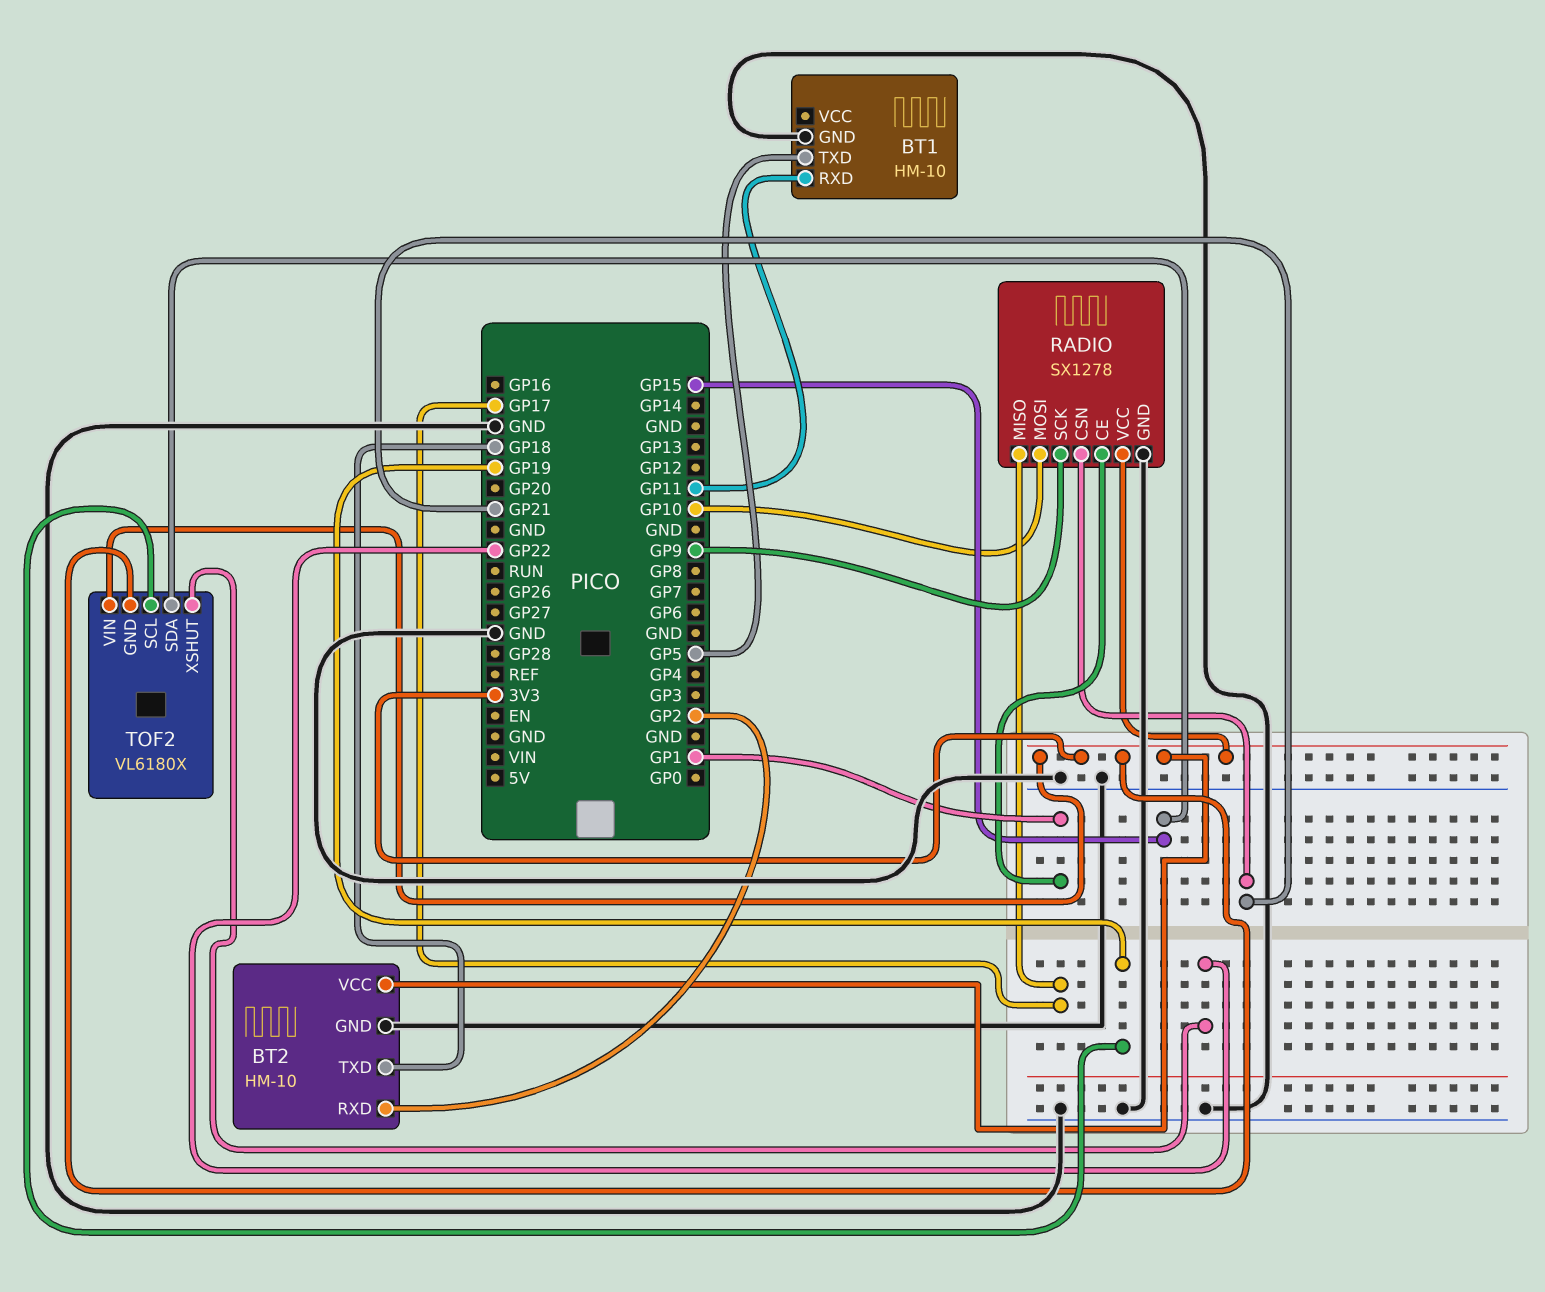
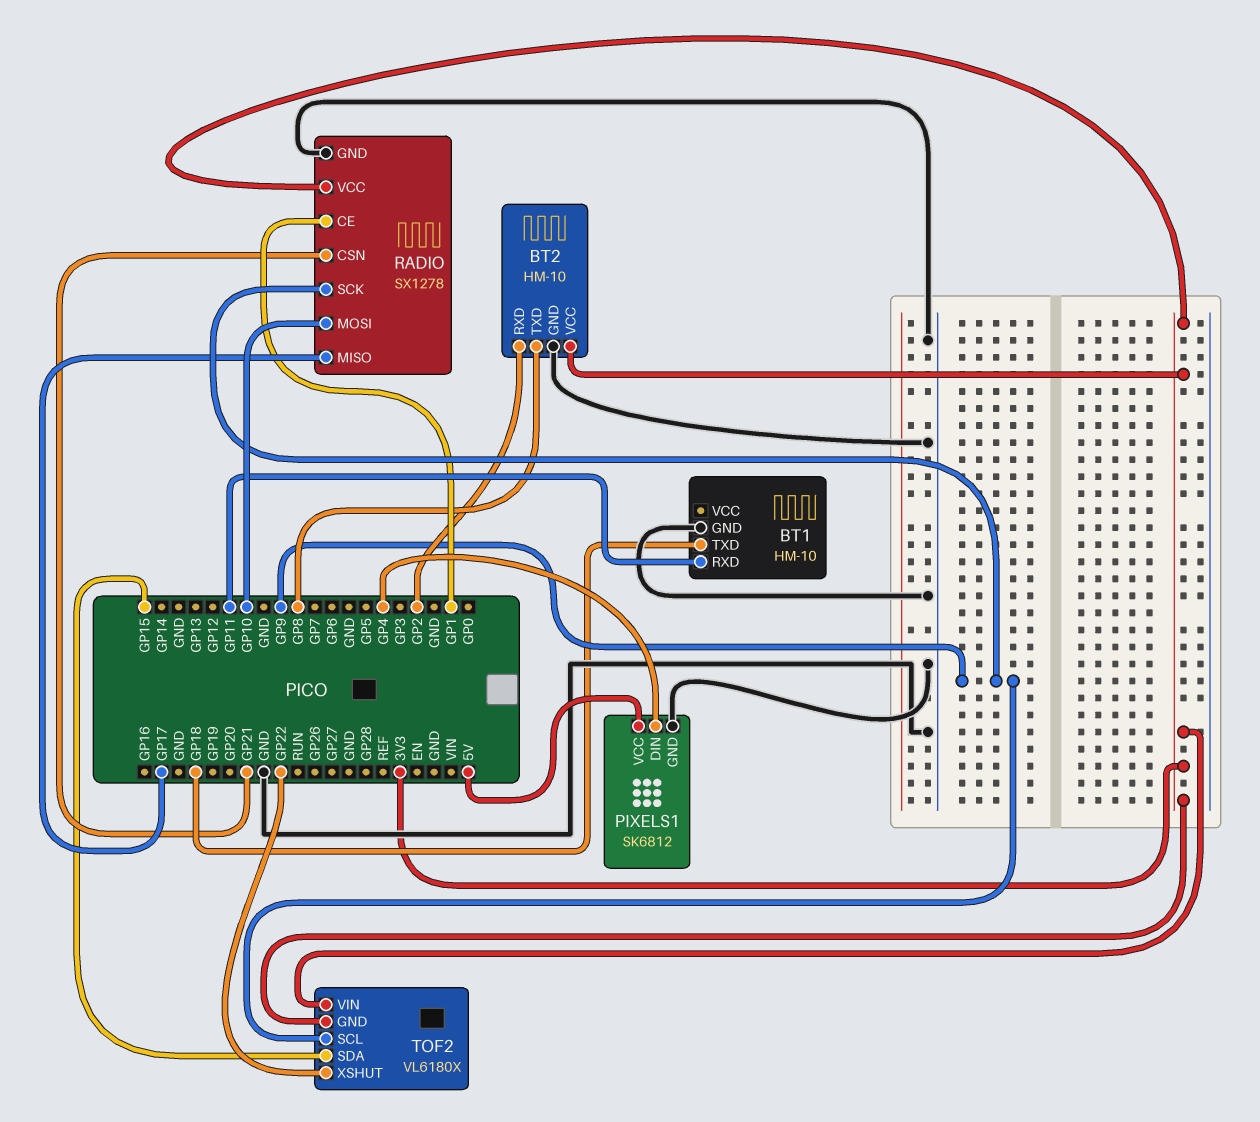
BT1 pin TXD: GP5 -> GP18
BT2 pin TXD: GP18 -> GP8
PIXELS1: none -> SK6812
PIXELS1 pin DIN: none -> GP4
PIXELS1 pin GND: none -> GND
PIXELS1 pin VCC: none -> 5V
TOF2 pin SCL: GP19 -> GP9

